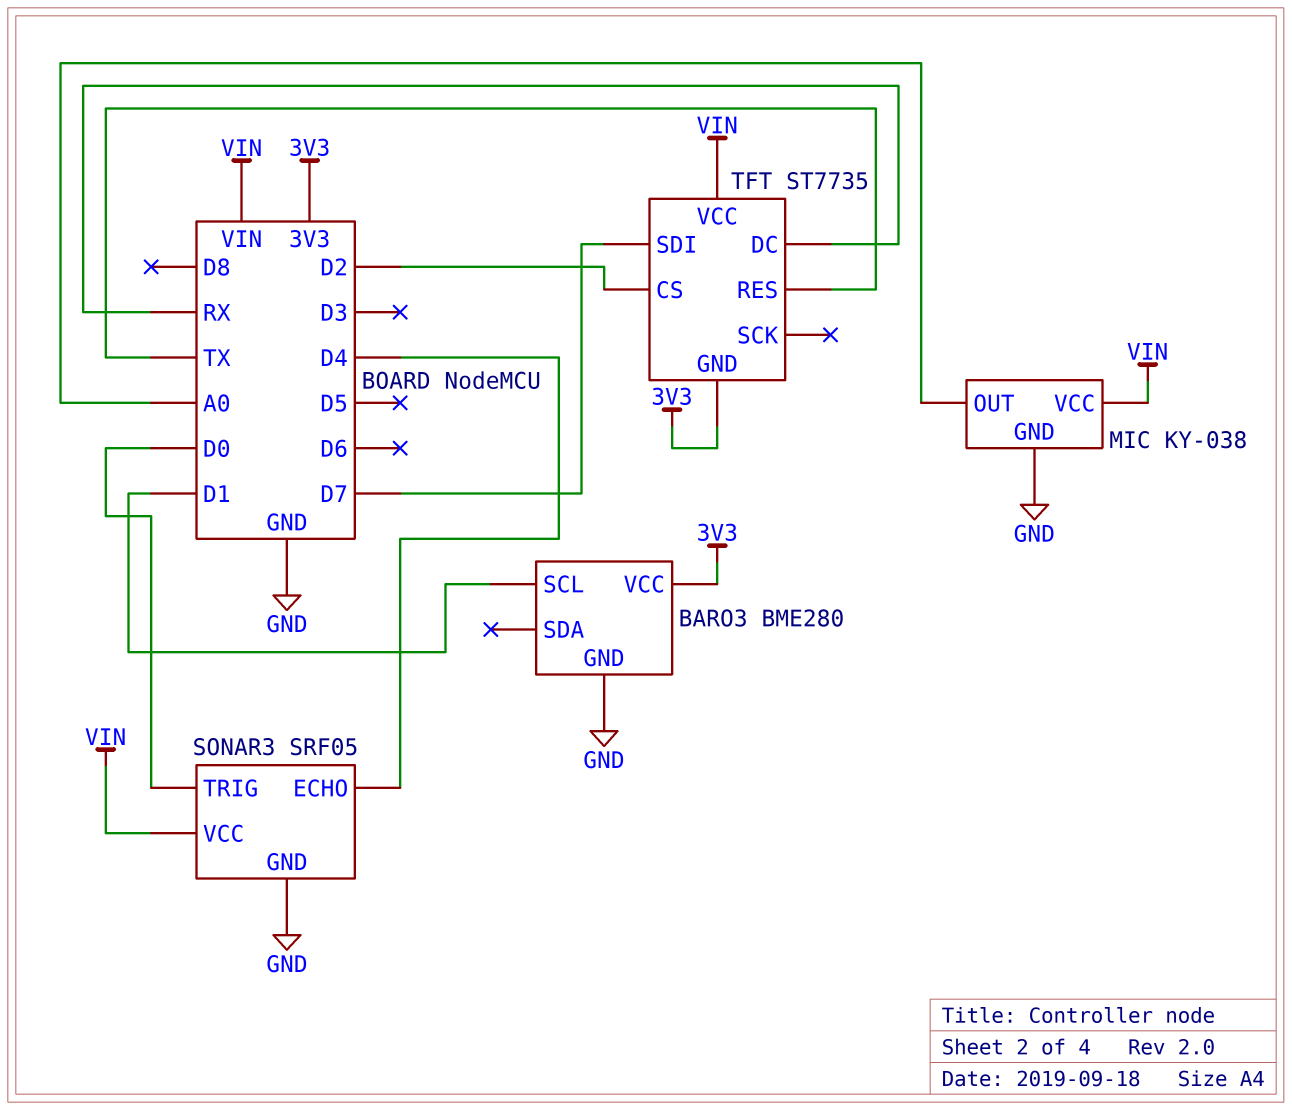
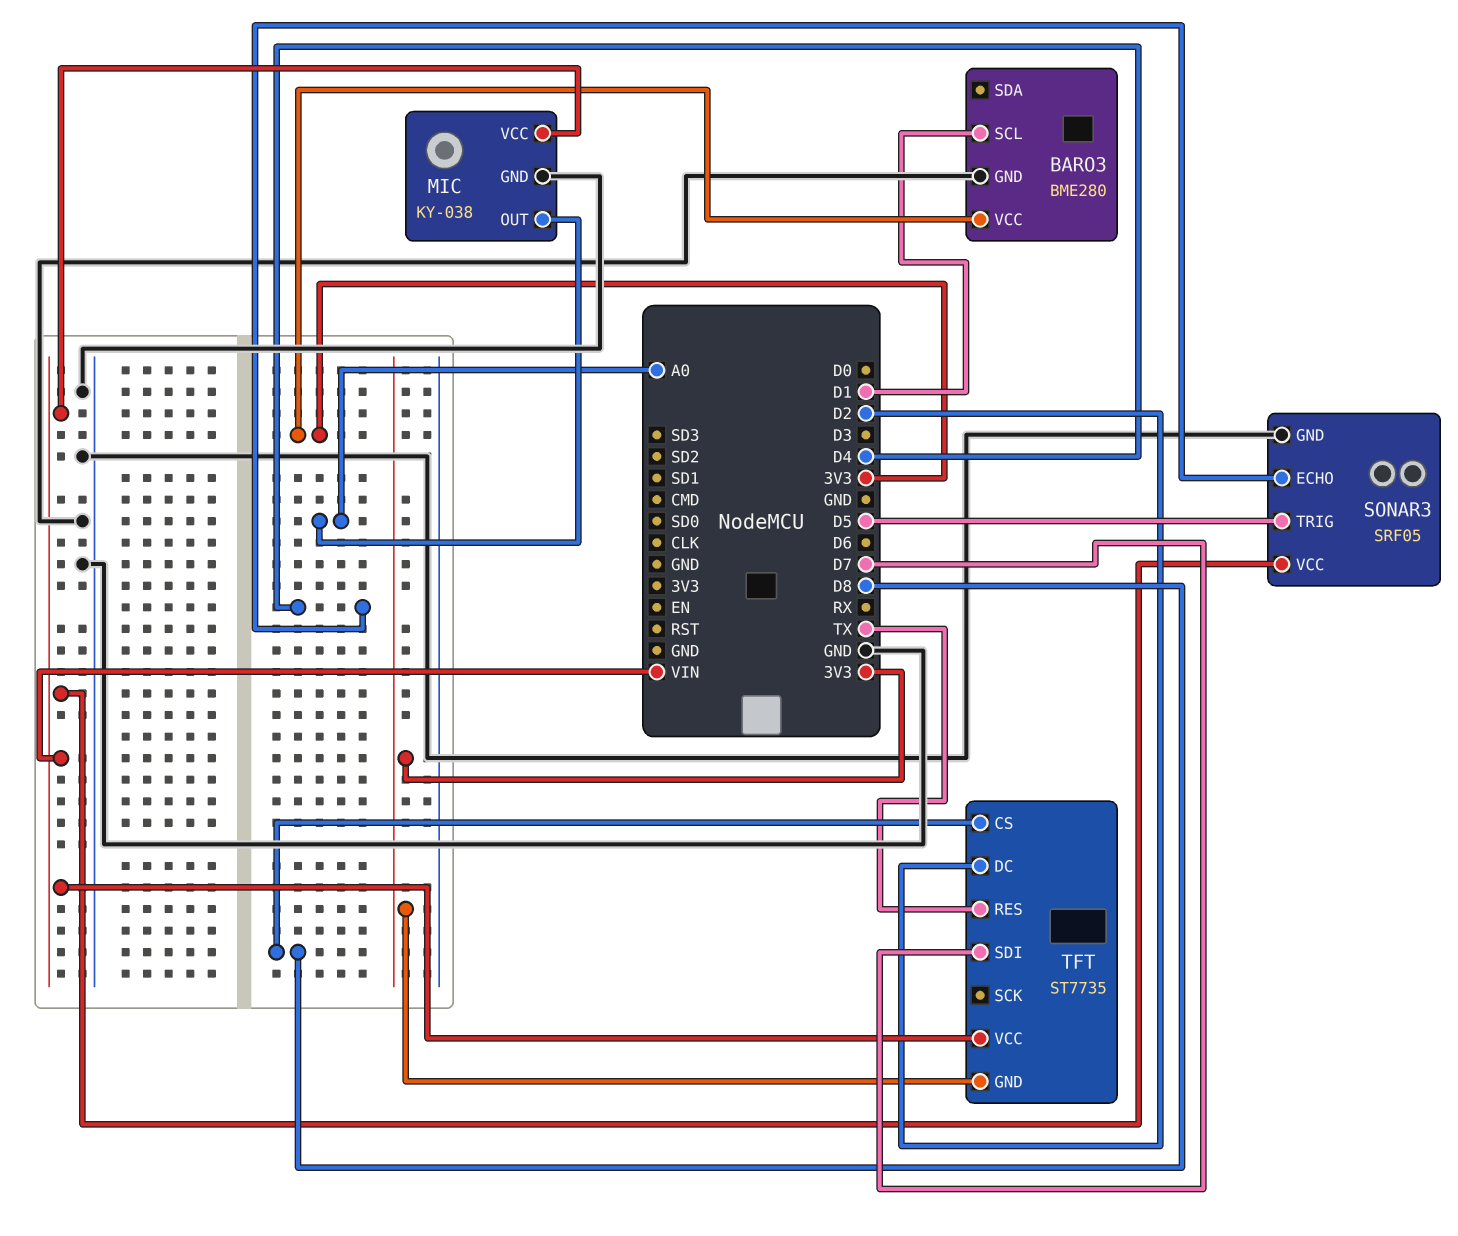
SONAR3 pin TRIG: D0 -> D5
TFT pin CS: D2 -> D8
TFT pin DC: RX -> D2

